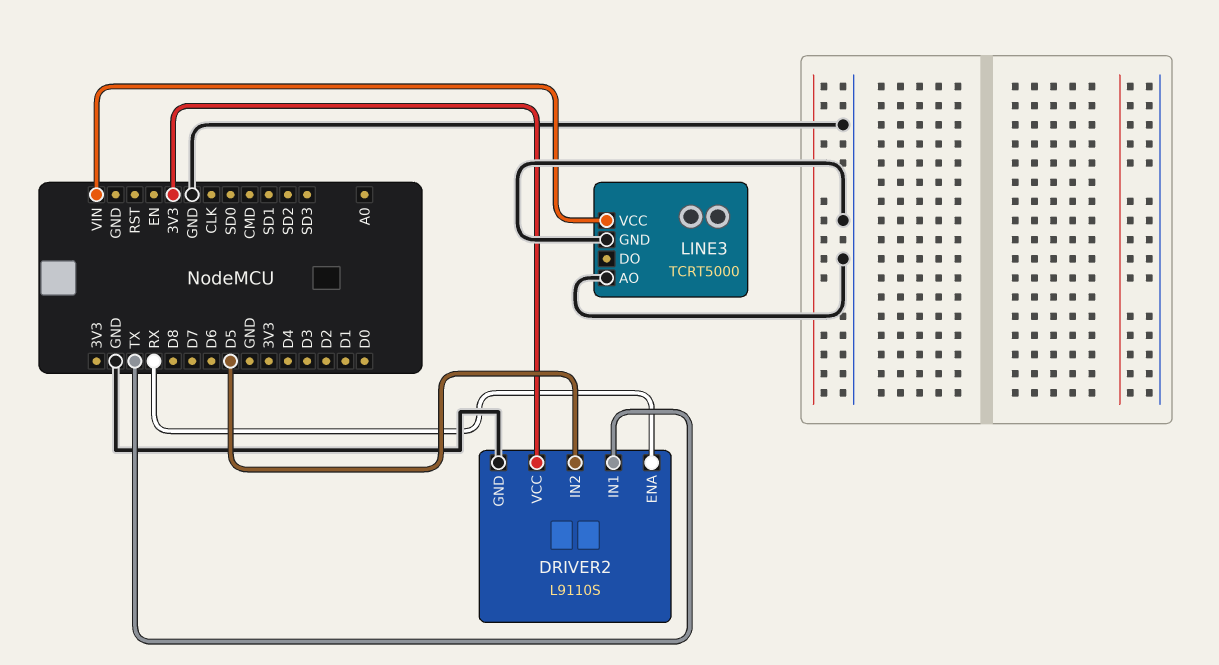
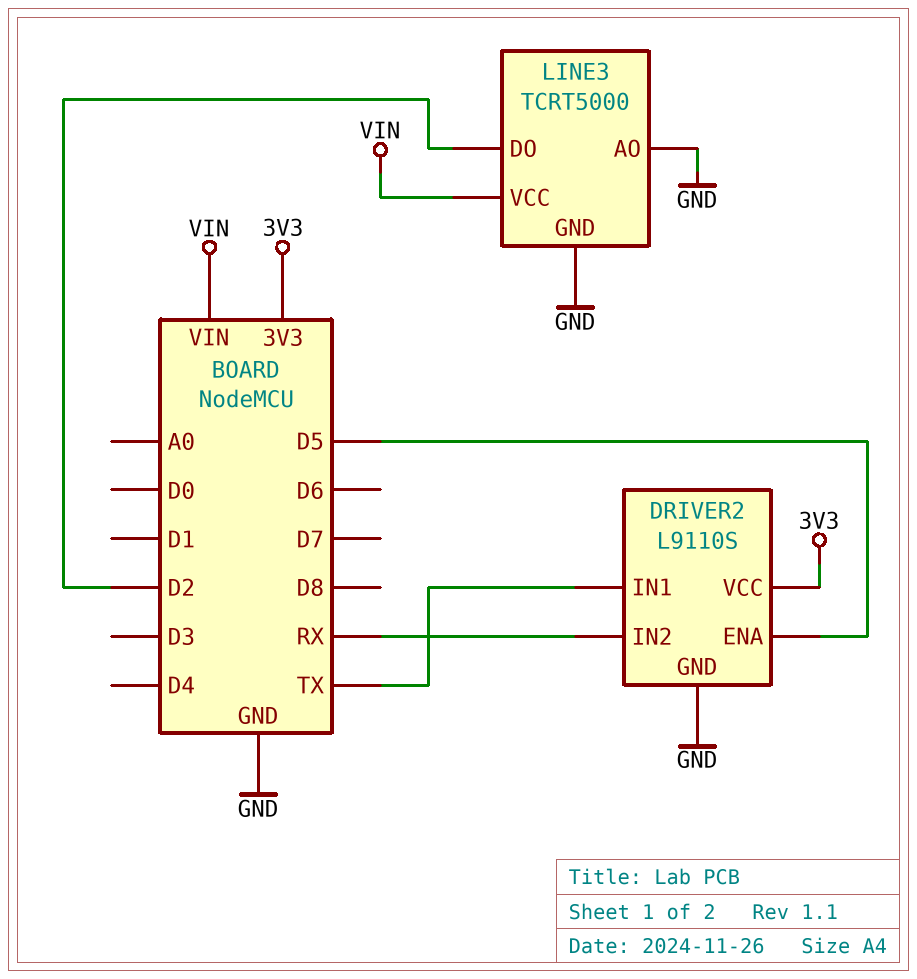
DRIVER2 pin ENA: RX -> D5
DRIVER2 pin IN2: D5 -> RX
LINE3 pin DO: none -> D2

